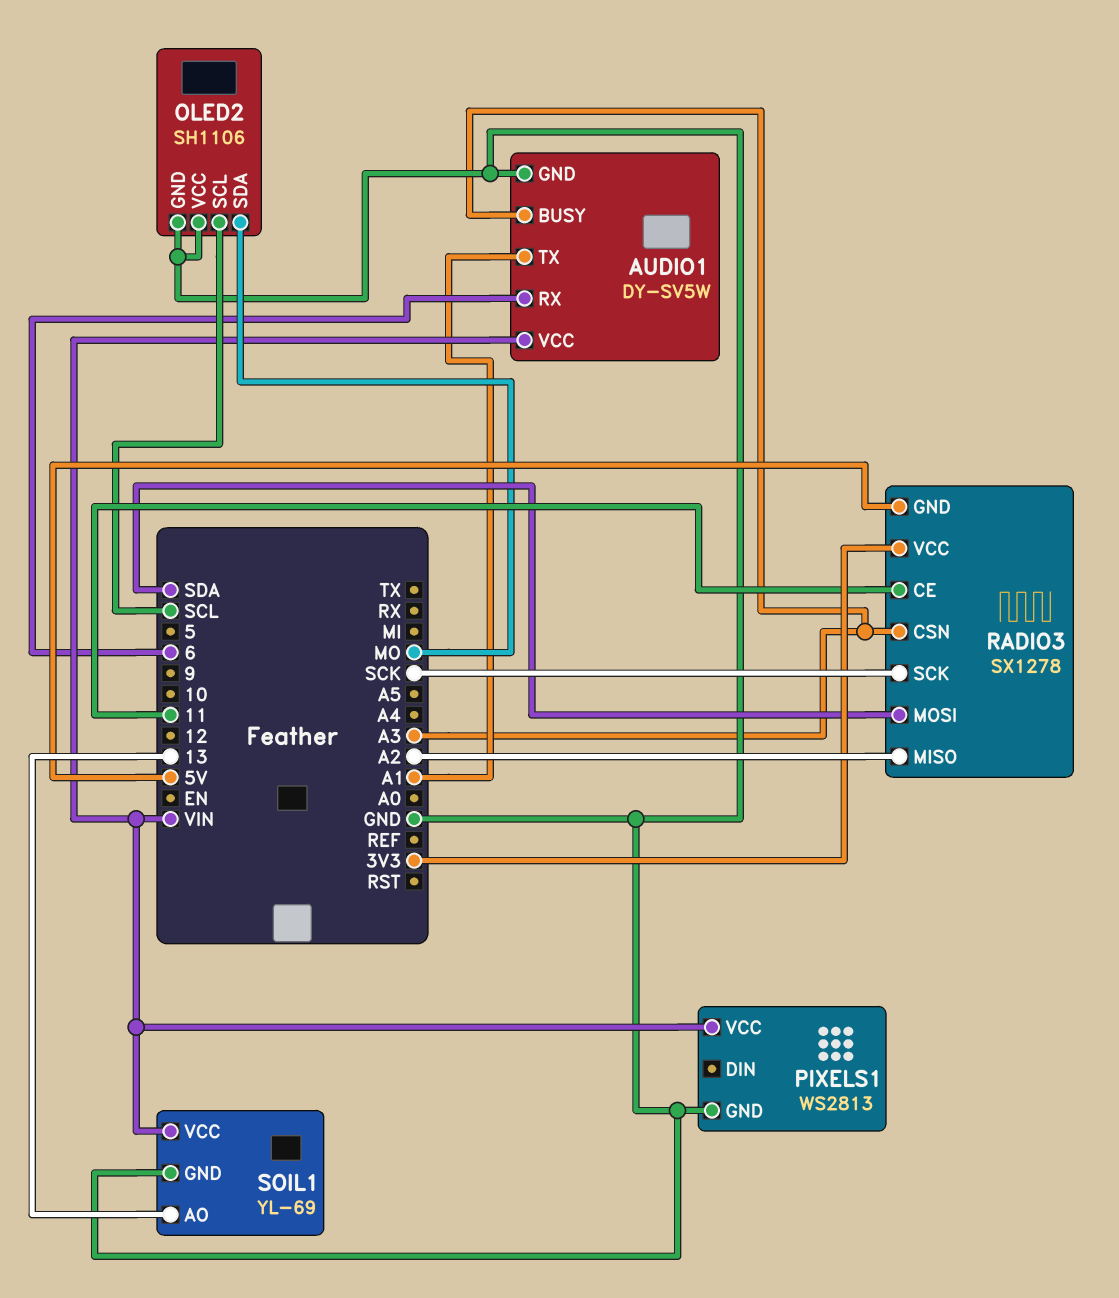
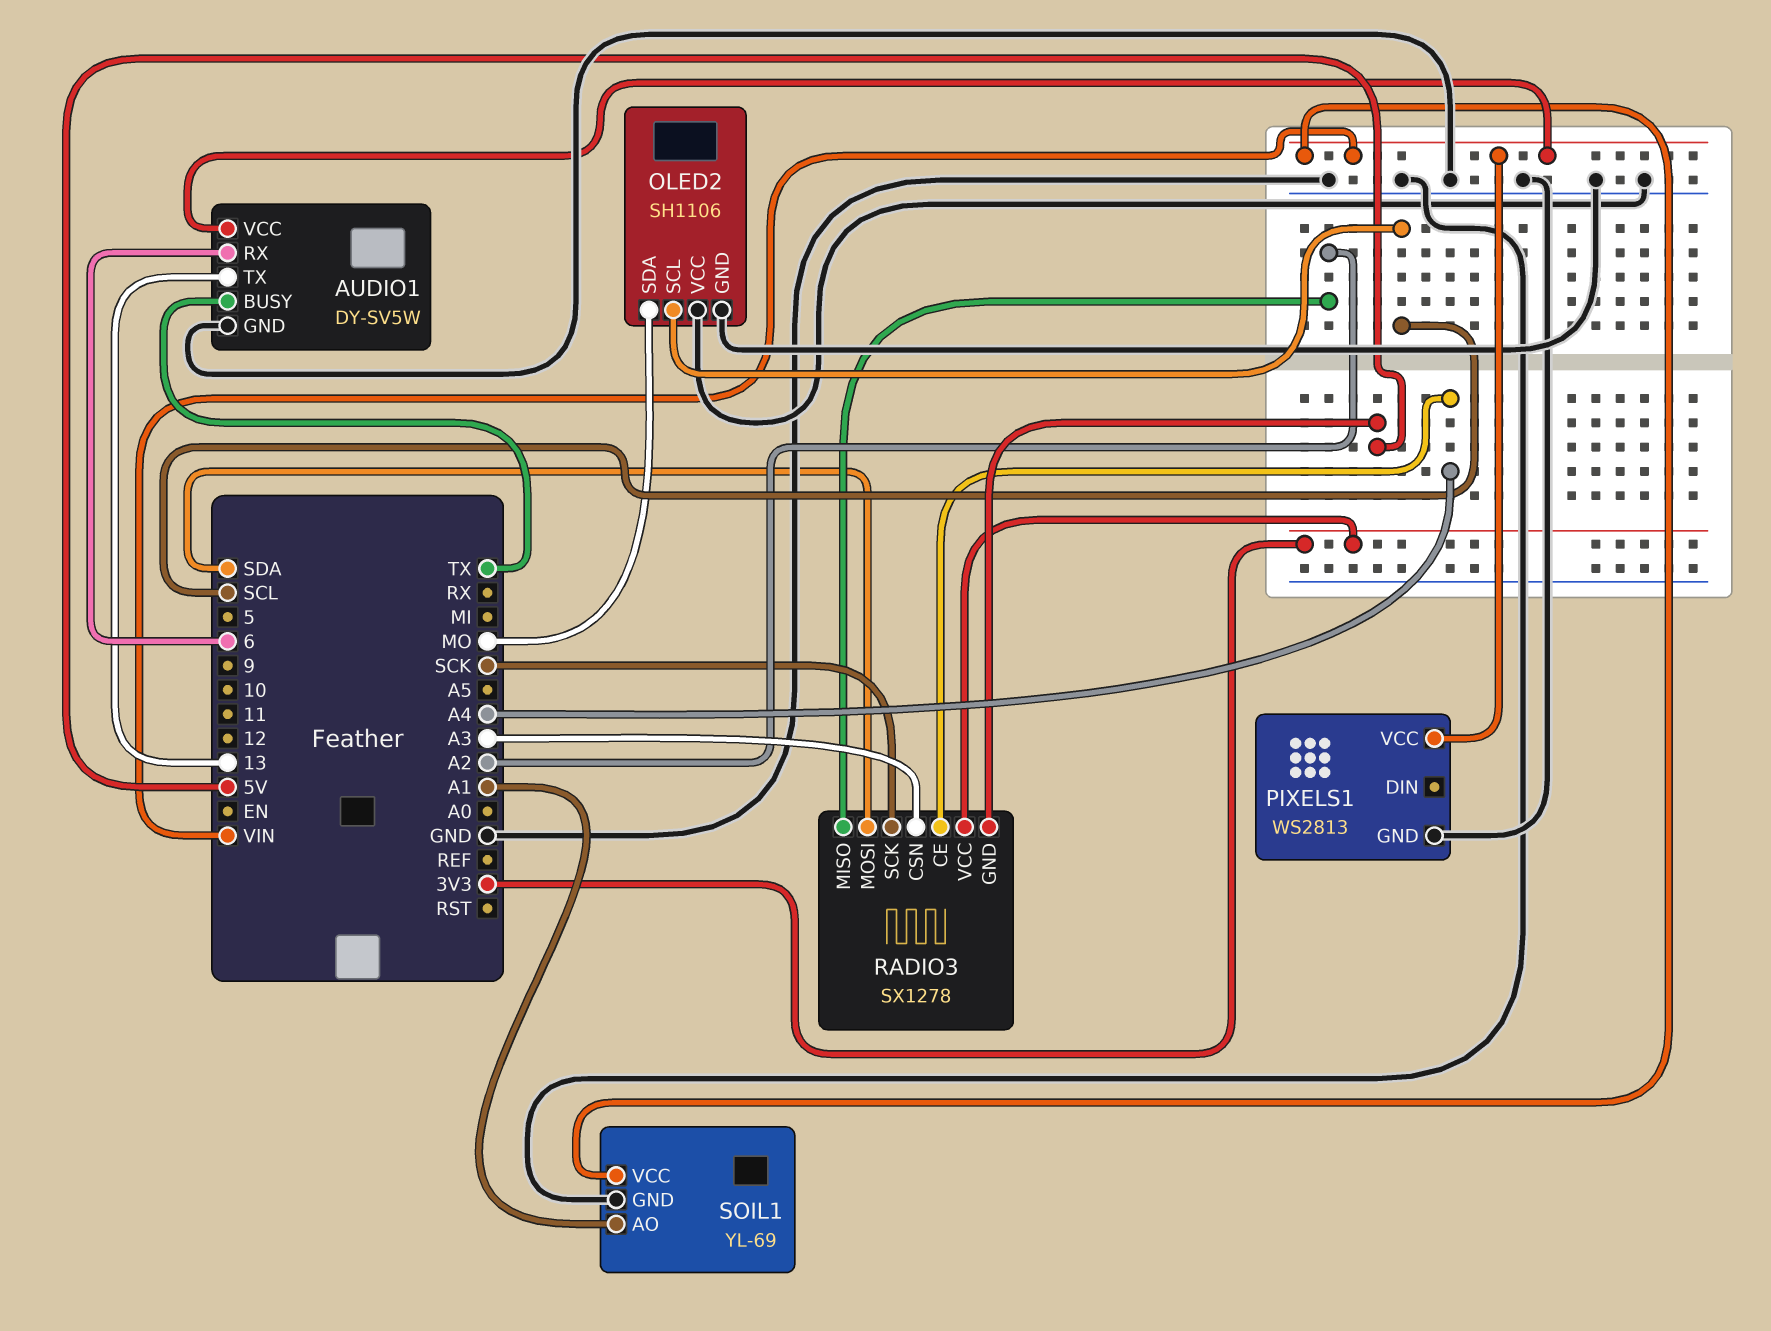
AUDIO1 pin BUSY: A3 -> TX
AUDIO1 pin TX: A1 -> 13
RADIO3 pin CE: 11 -> A4
SOIL1 pin AO: 13 -> A1

